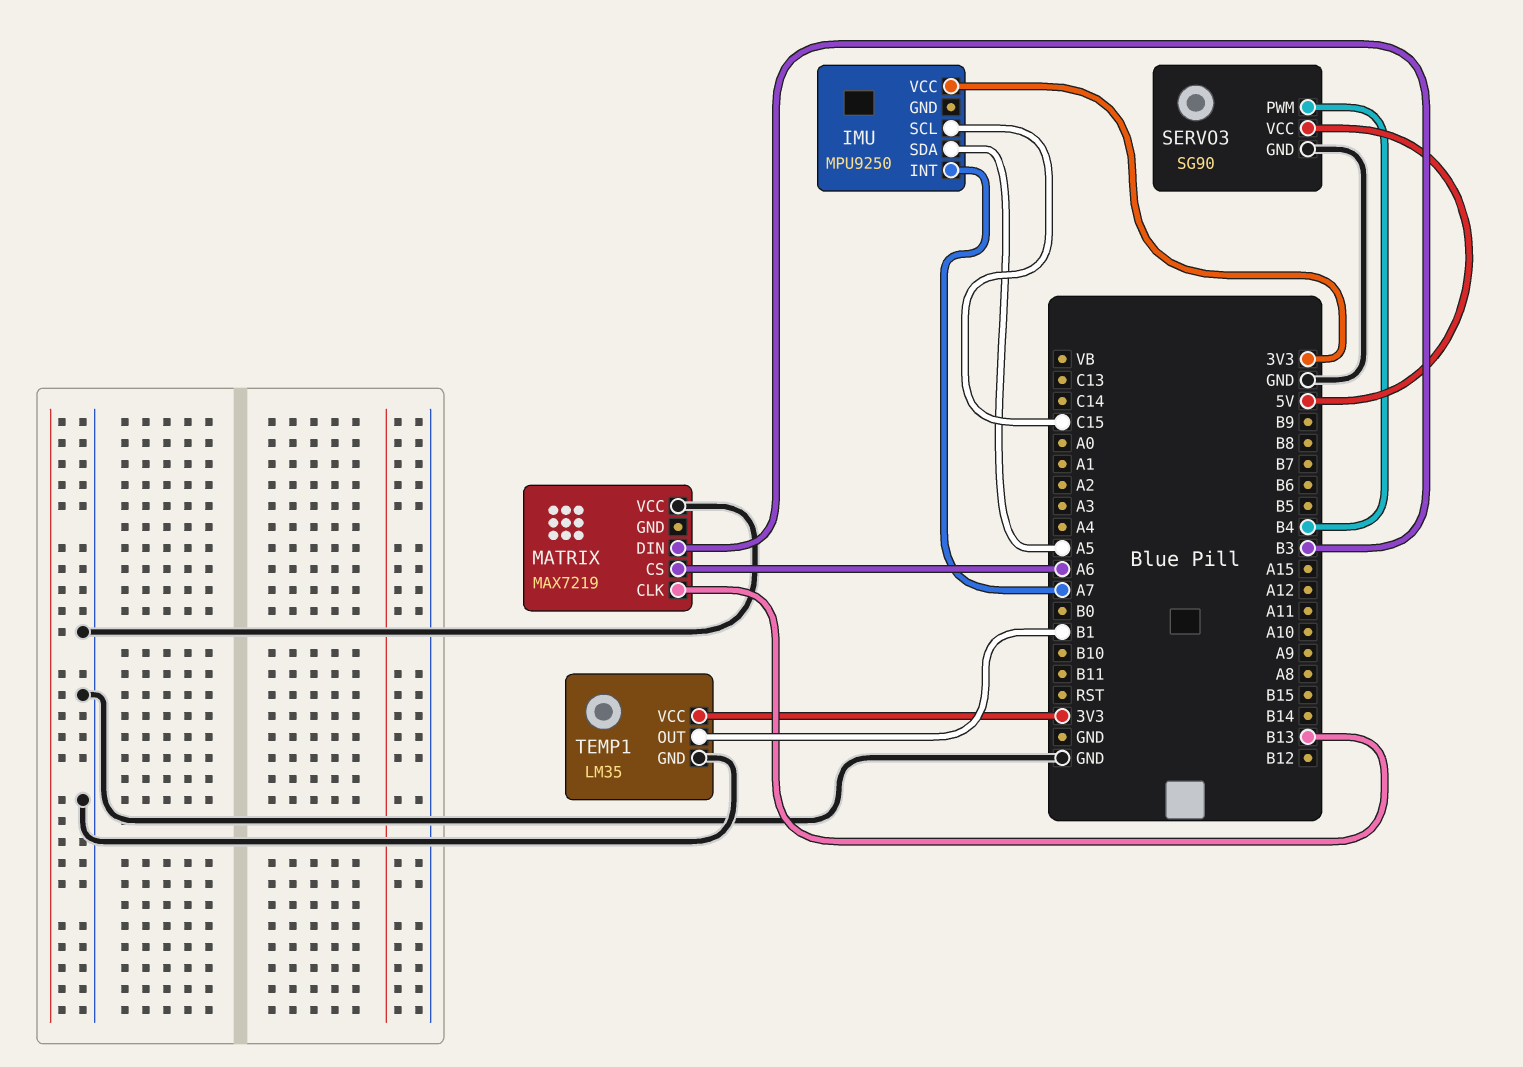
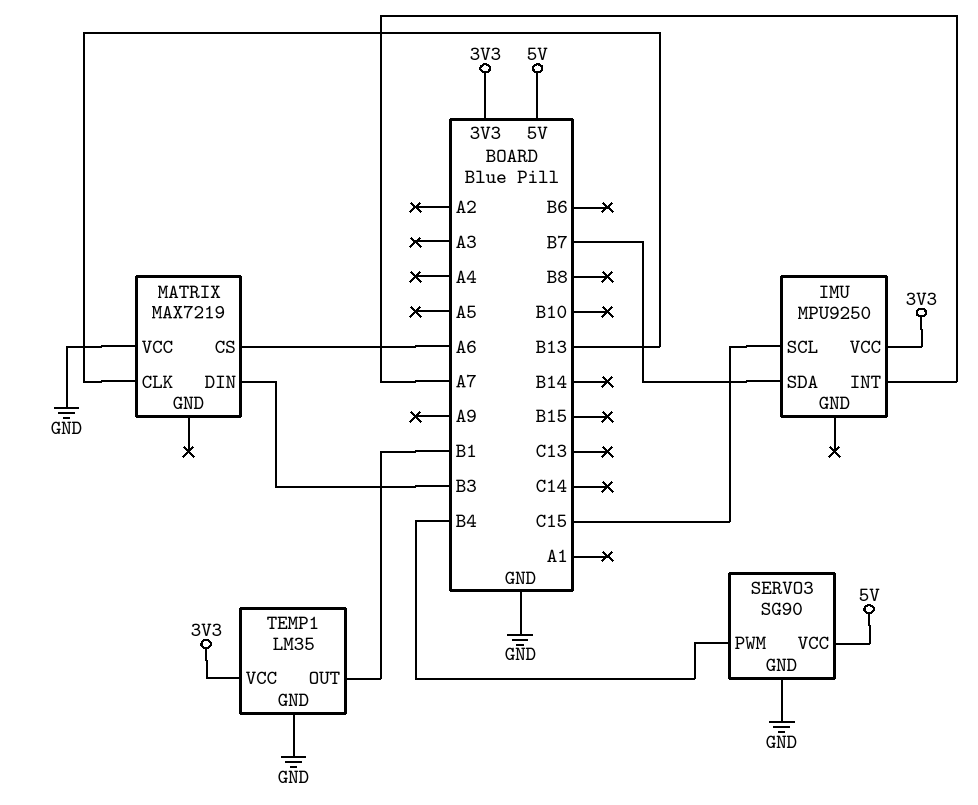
IMU pin SDA: A5 -> B7

